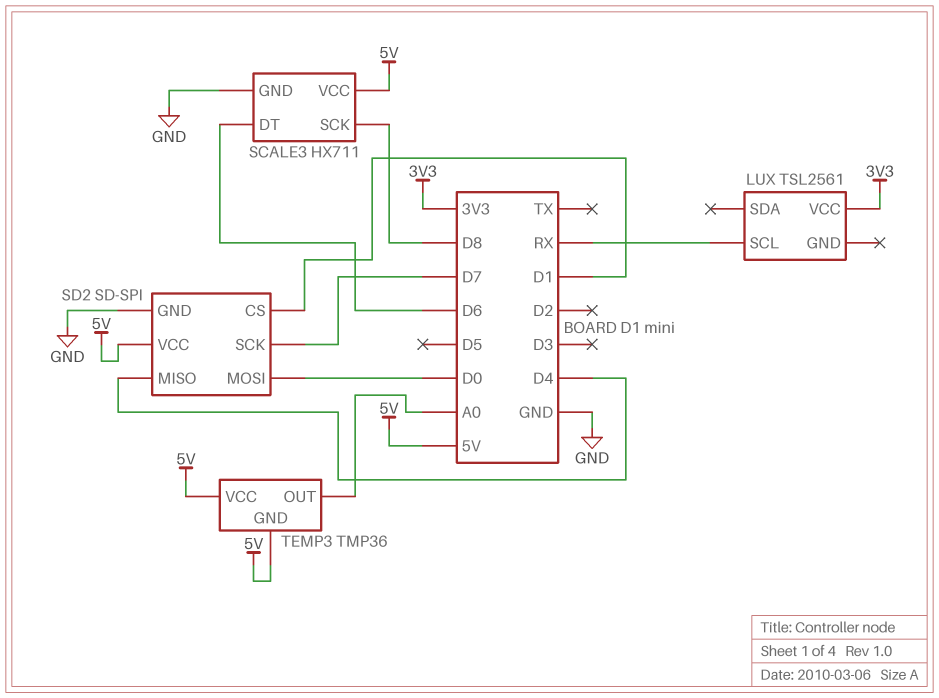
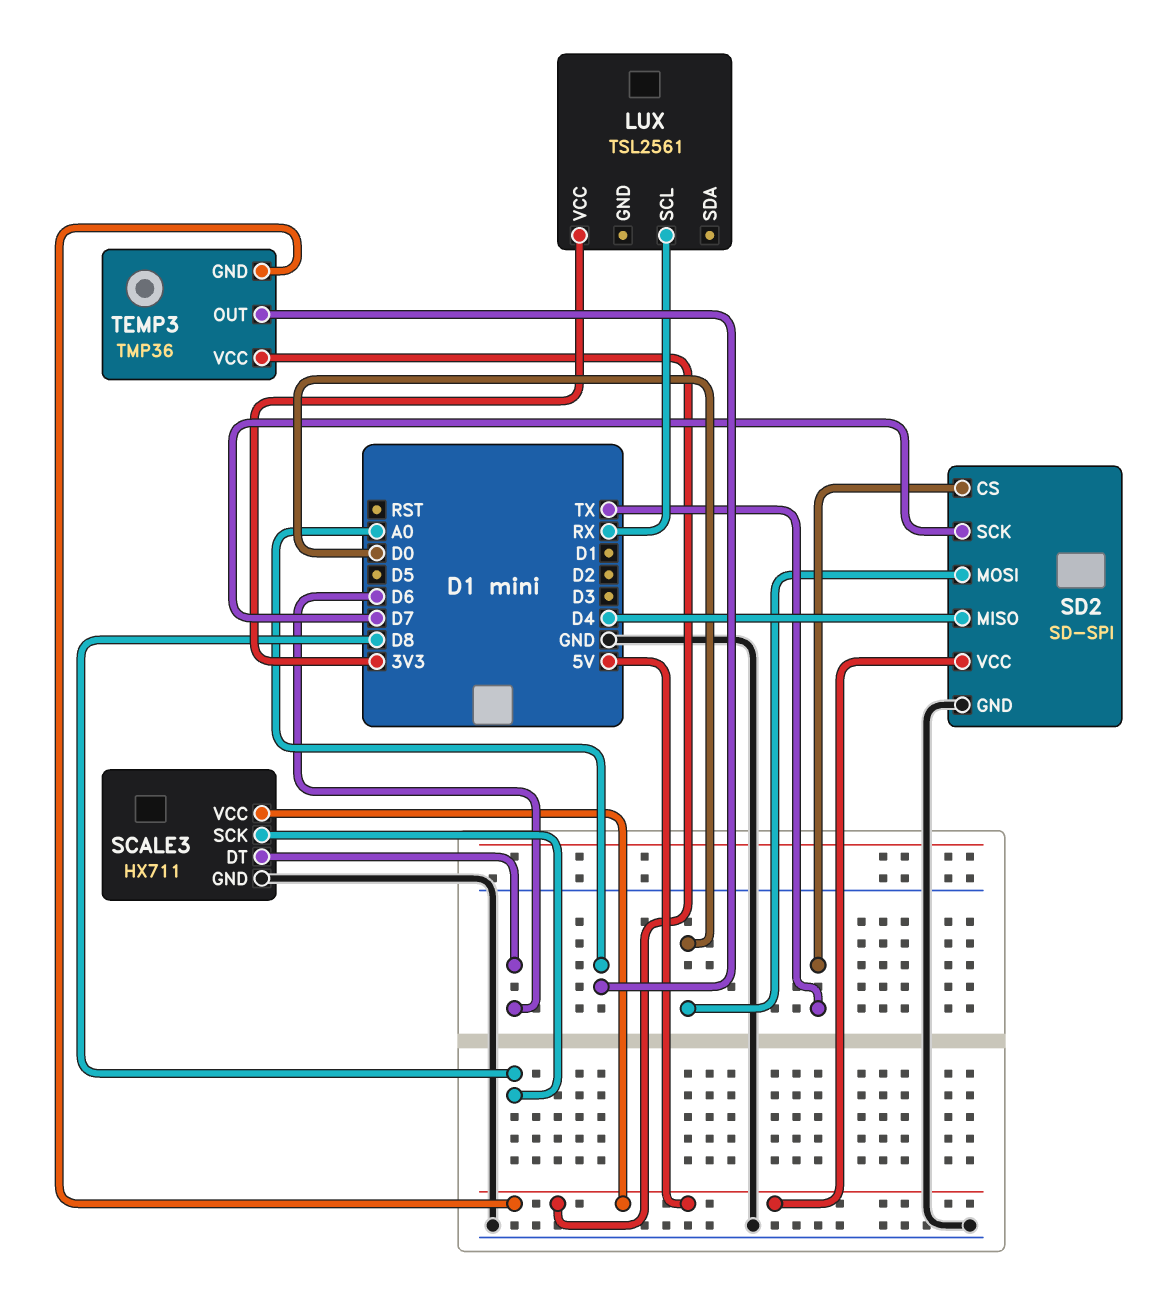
SD2 pin CS: D1 -> TX

